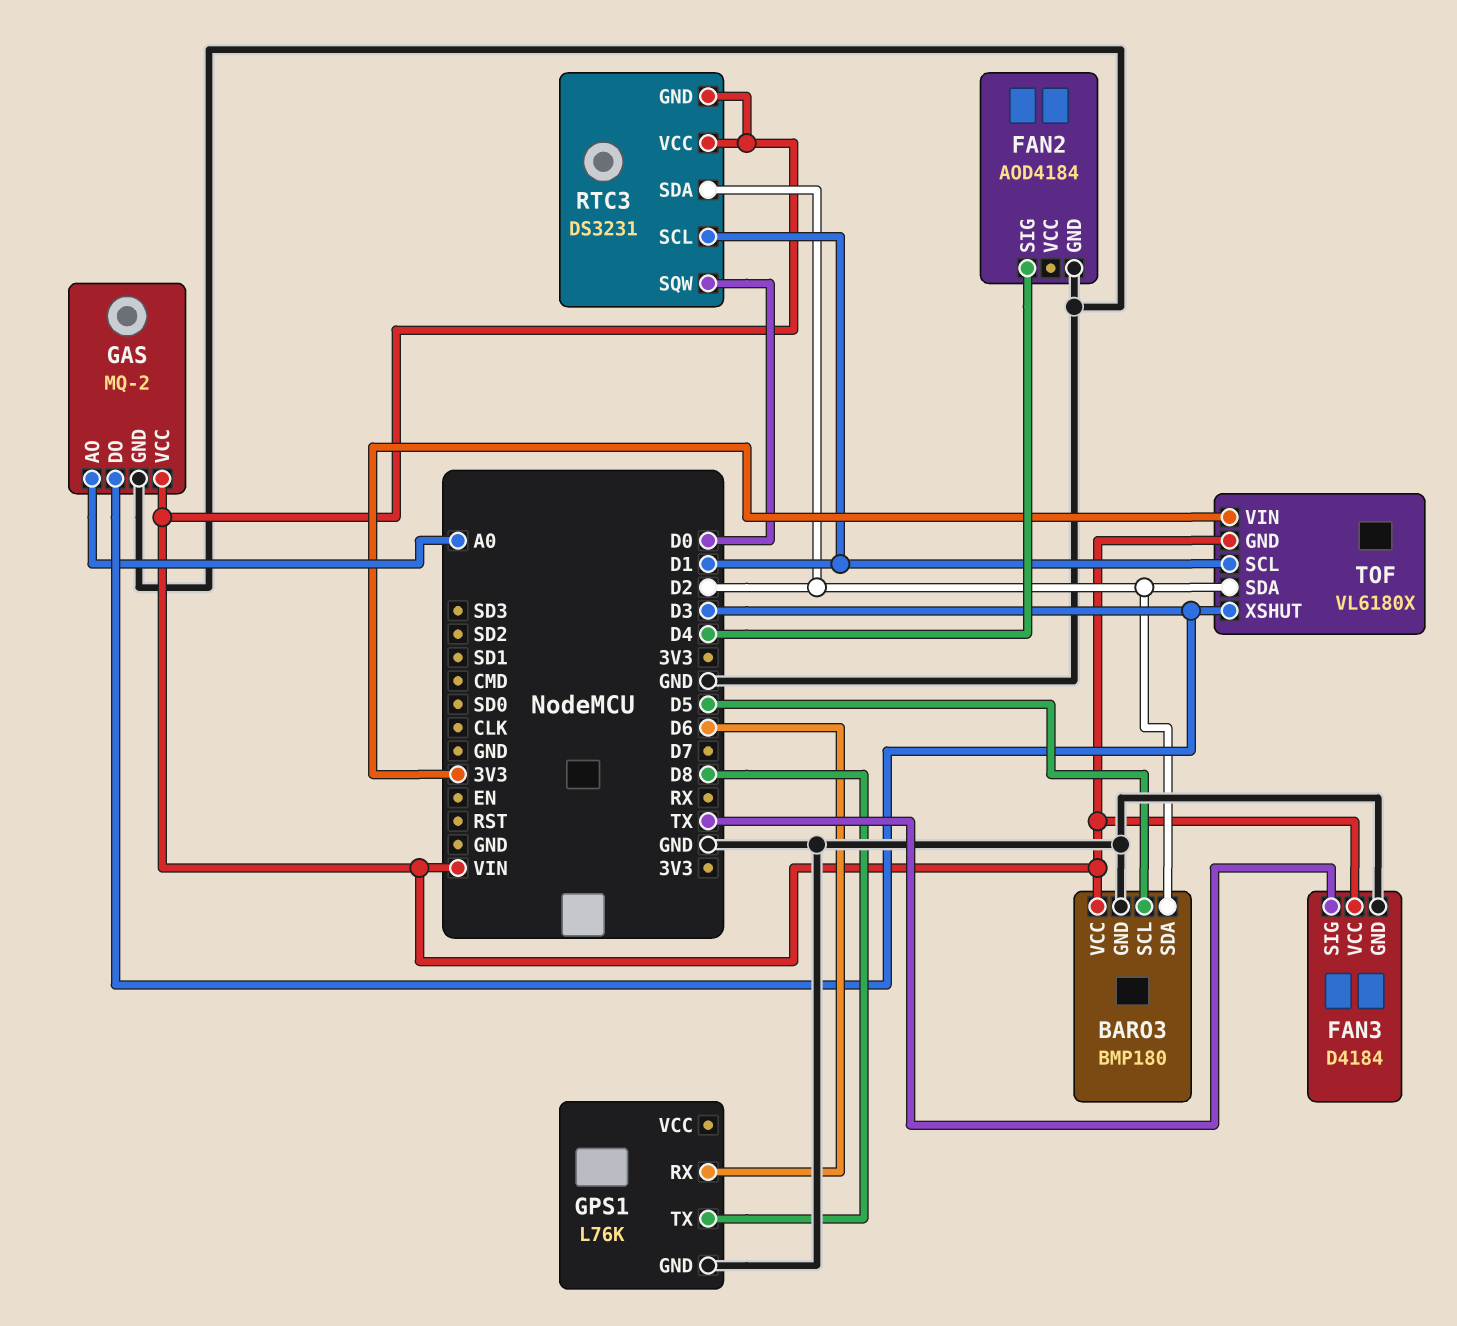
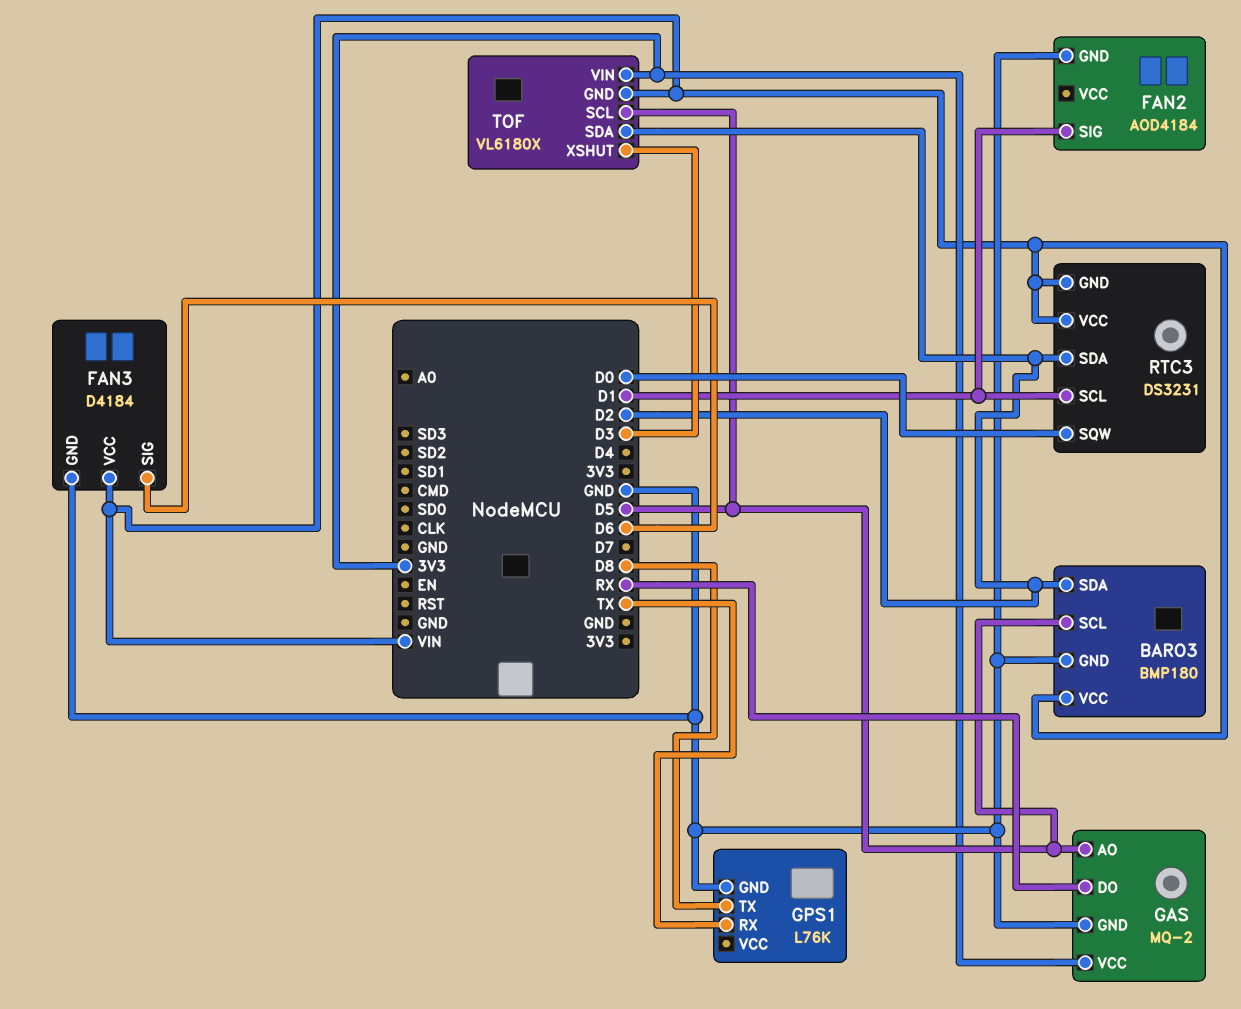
FAN2 pin SIG: D4 -> D1
FAN3 pin SIG: TX -> D6
GAS pin AO: A0 -> D5
GAS pin DO: D3 -> RX
GAS pin VCC: VIN -> 3V3
GPS1 pin RX: D6 -> TX
TOF pin SCL: D1 -> D5

